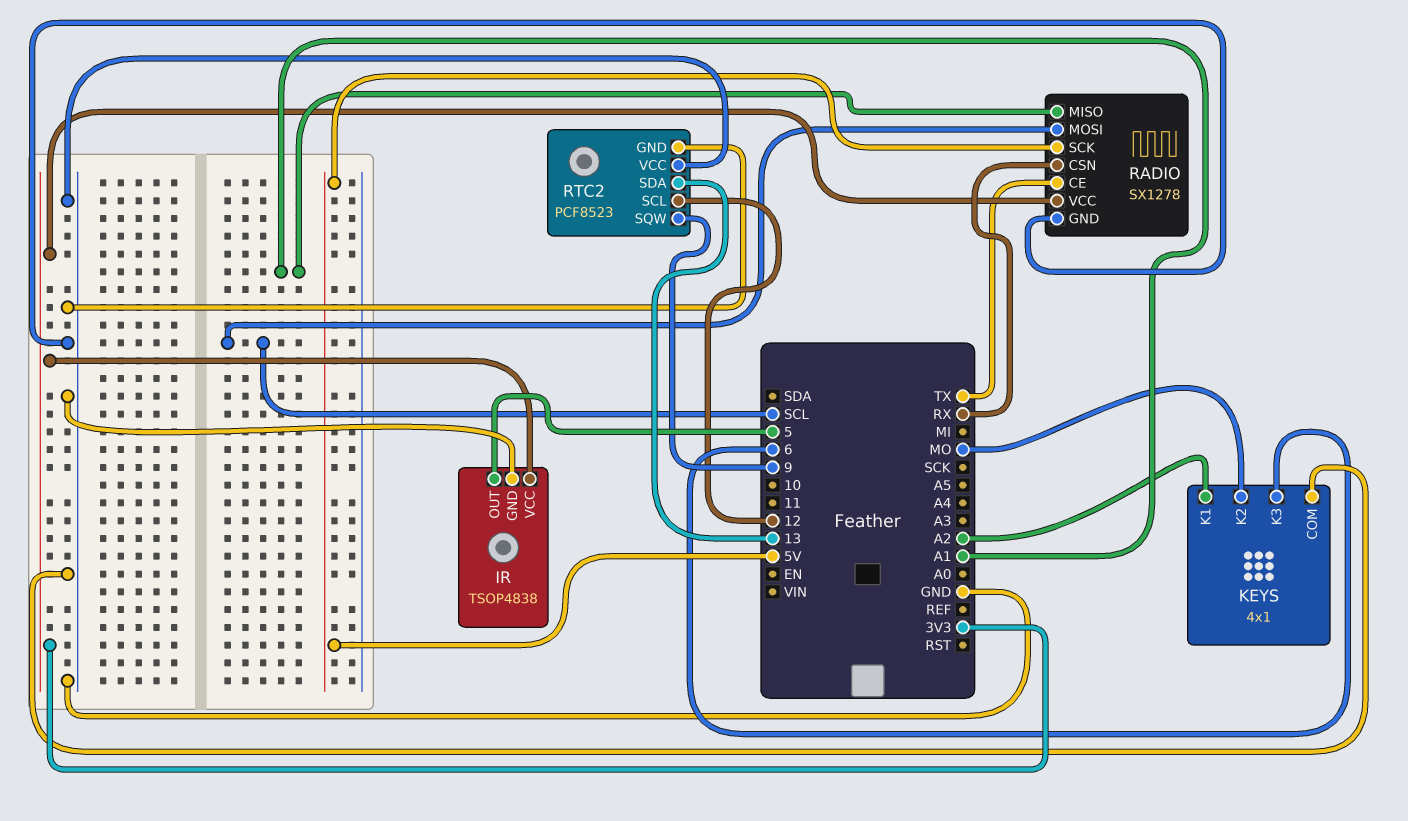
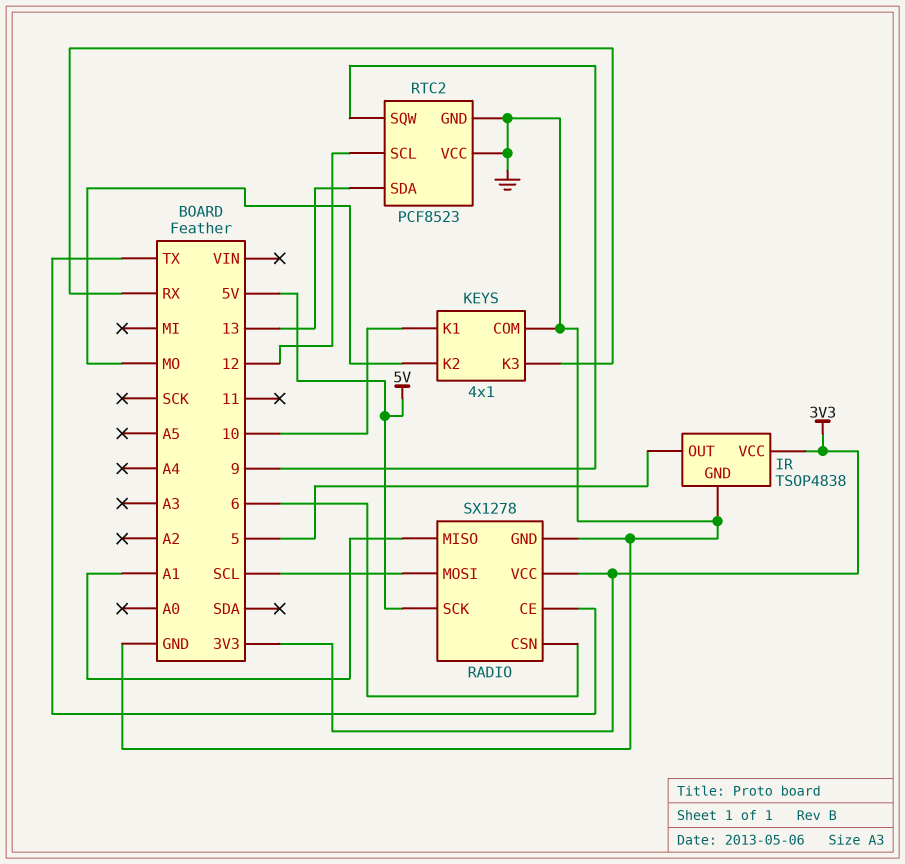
KEYS pin K1: A2 -> 10
KEYS pin K3: 6 -> RX
RADIO pin CSN: RX -> 6

